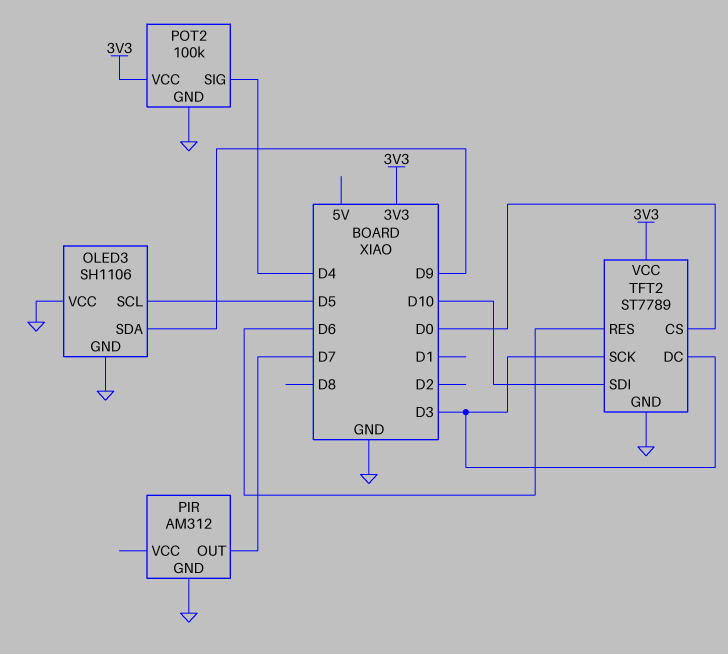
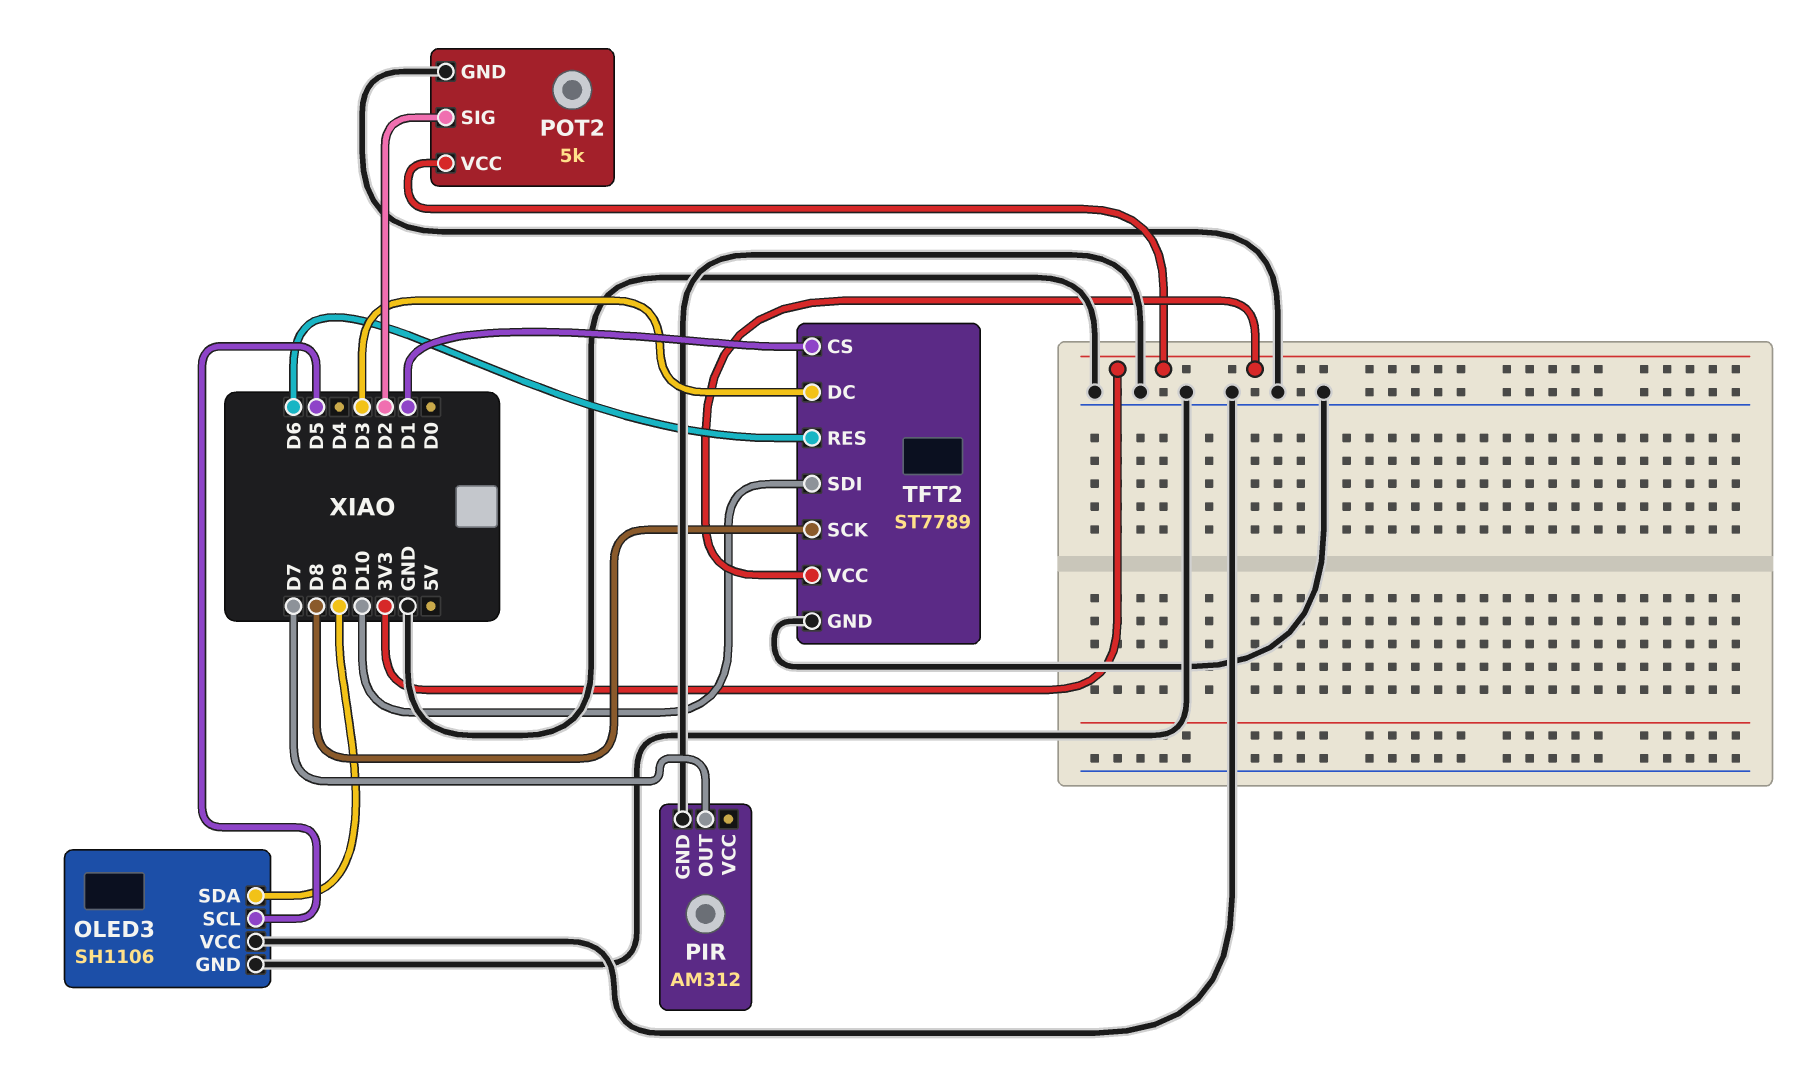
POT2: 100k -> 5k
POT2 pin SIG: D4 -> D2
TFT2 pin CS: D0 -> D1
TFT2 pin SCK: D3 -> D8

